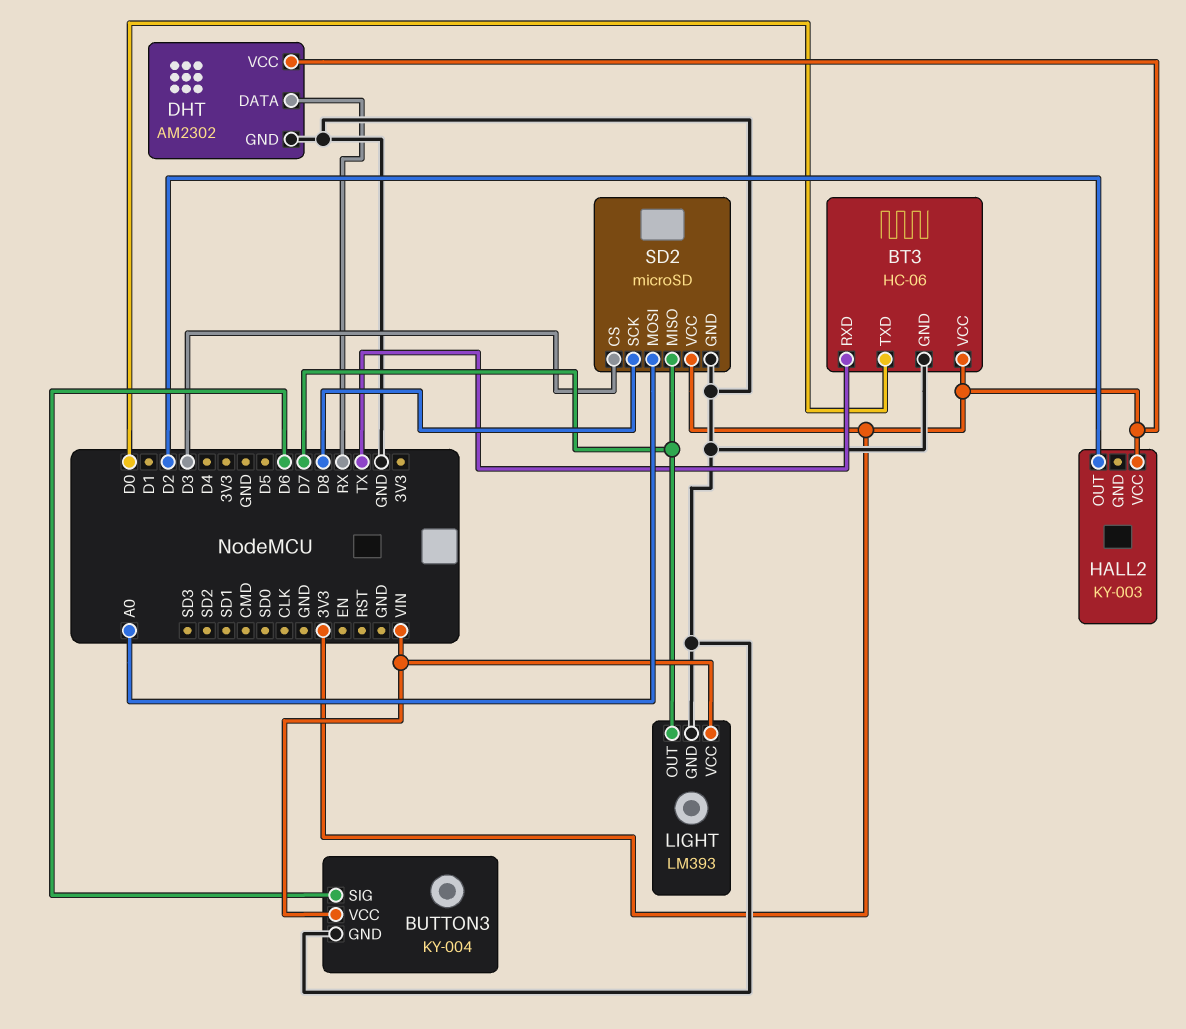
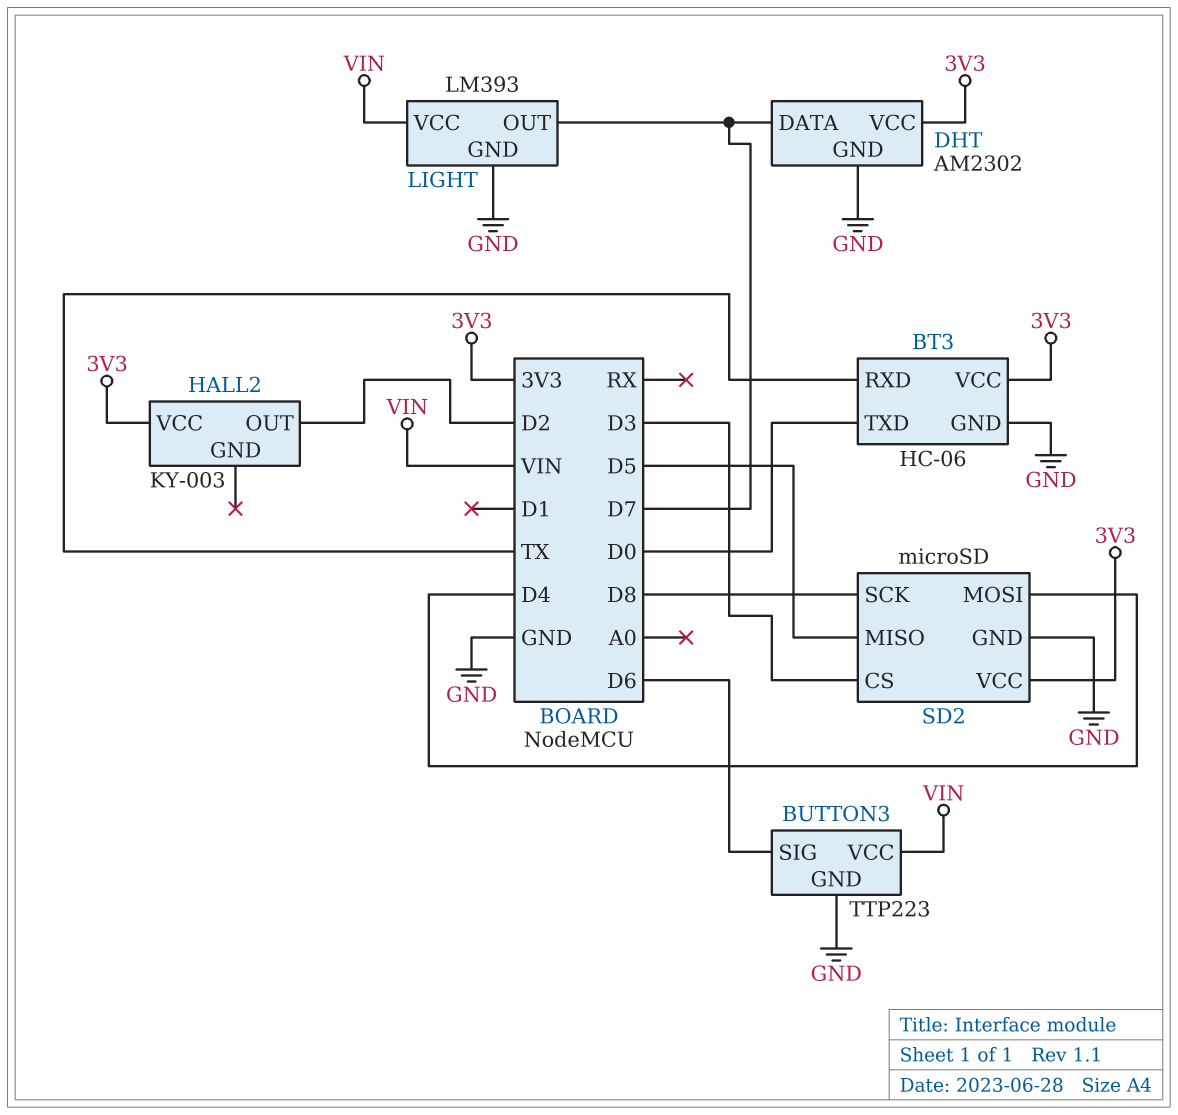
BUTTON3: KY-004 -> TTP223
DHT pin DATA: RX -> D7
SD2 pin MISO: D7 -> D5
SD2 pin MOSI: A0 -> D4

